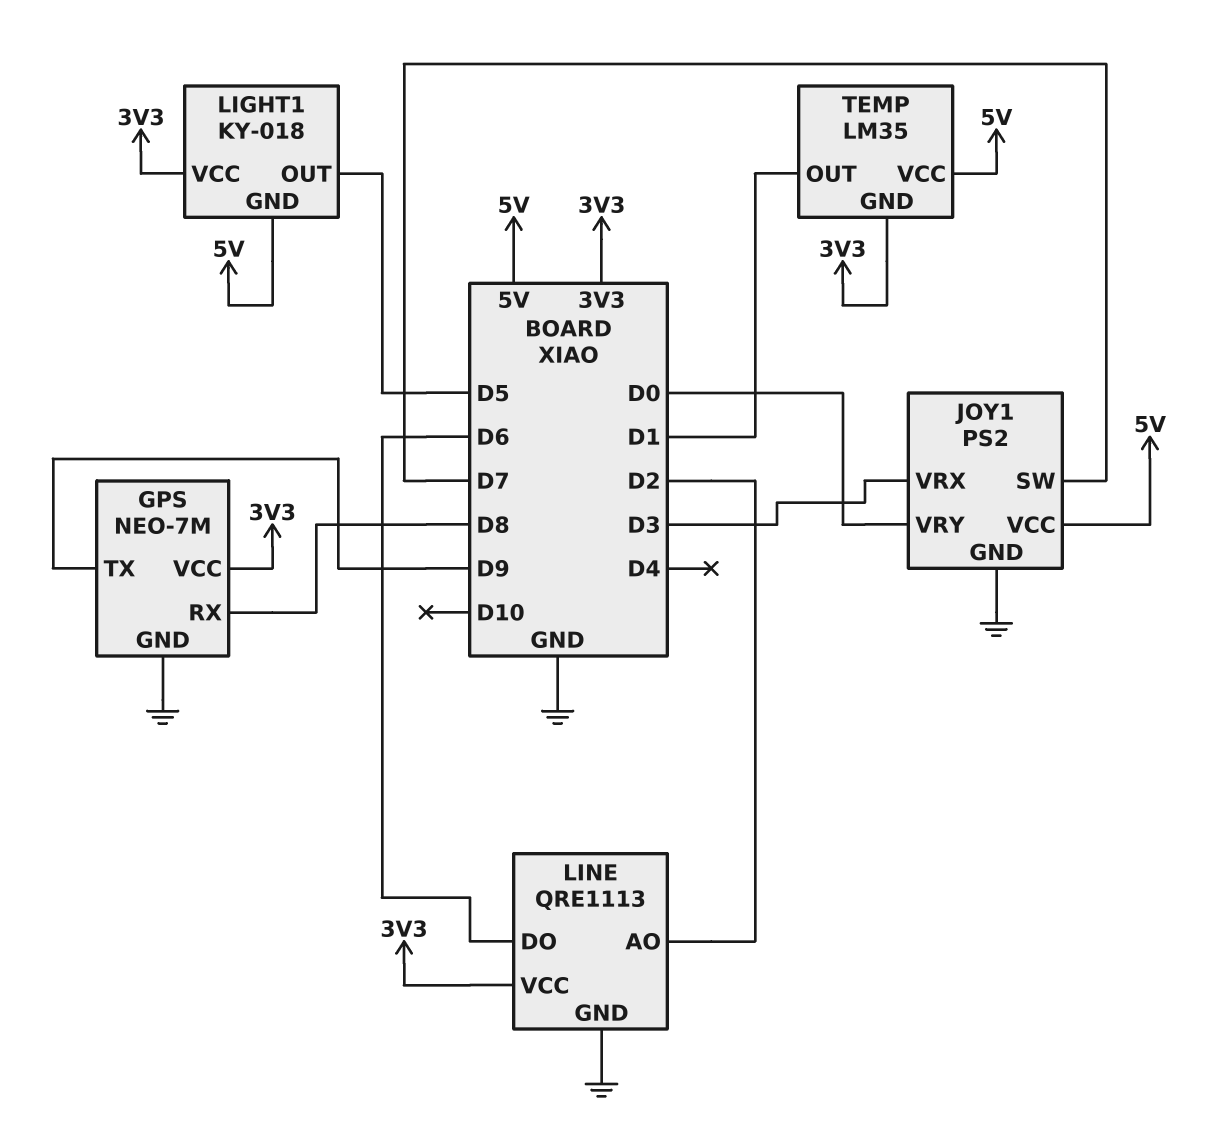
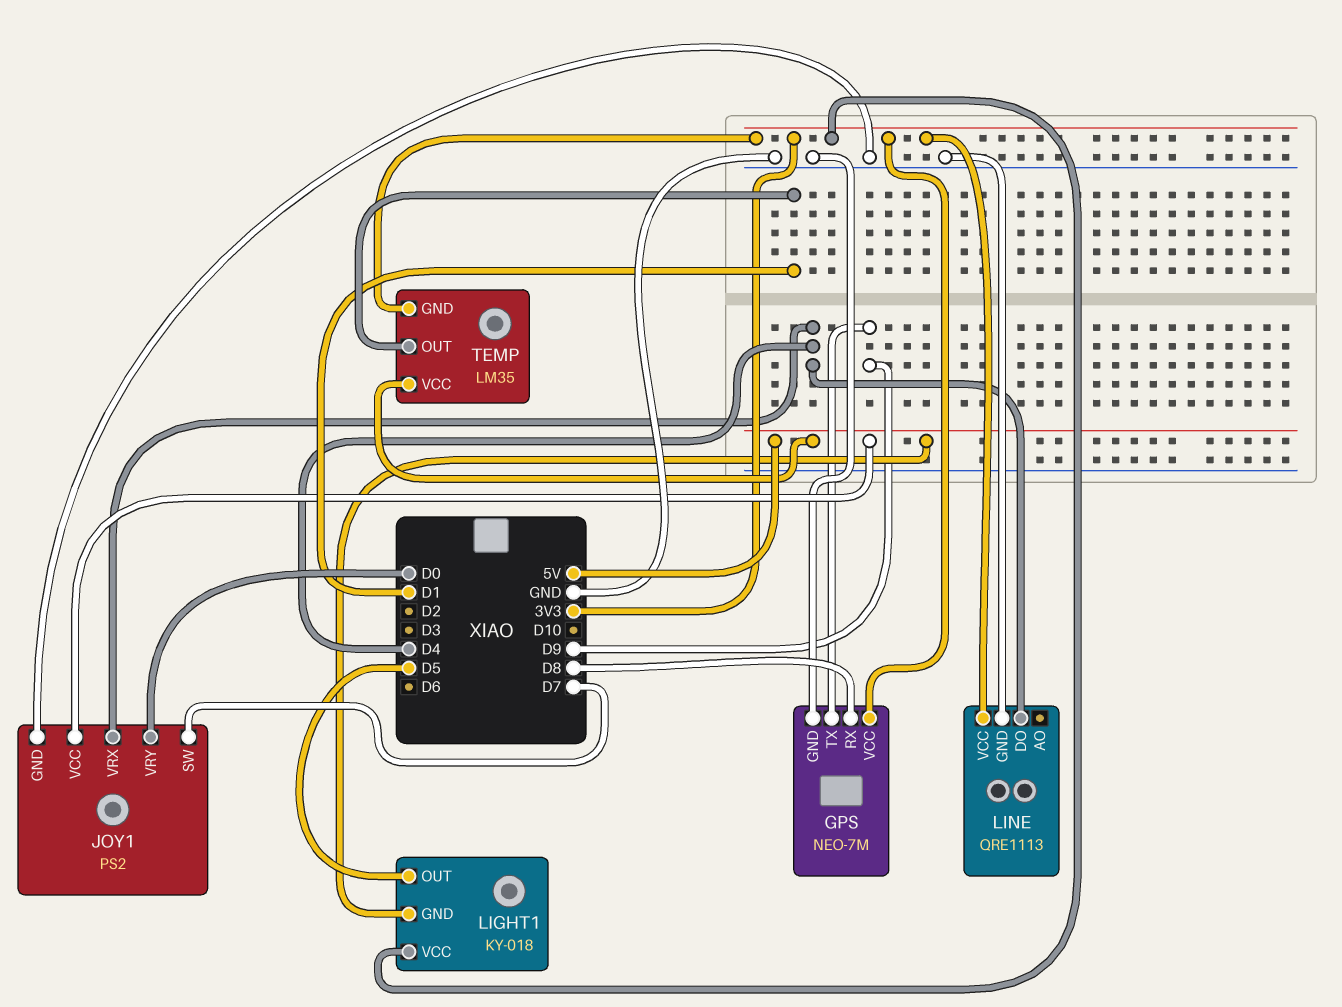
JOY1 pin VRX: D3 -> D4
LINE pin AO: D2 -> none
LINE pin DO: D6 -> D4

